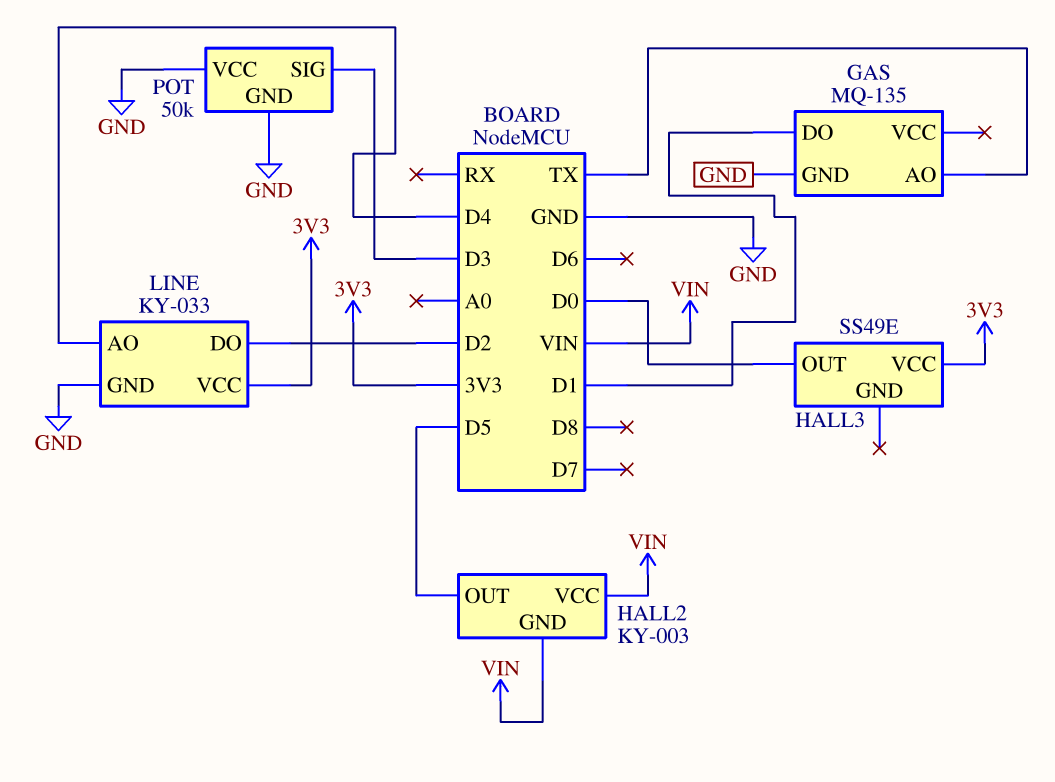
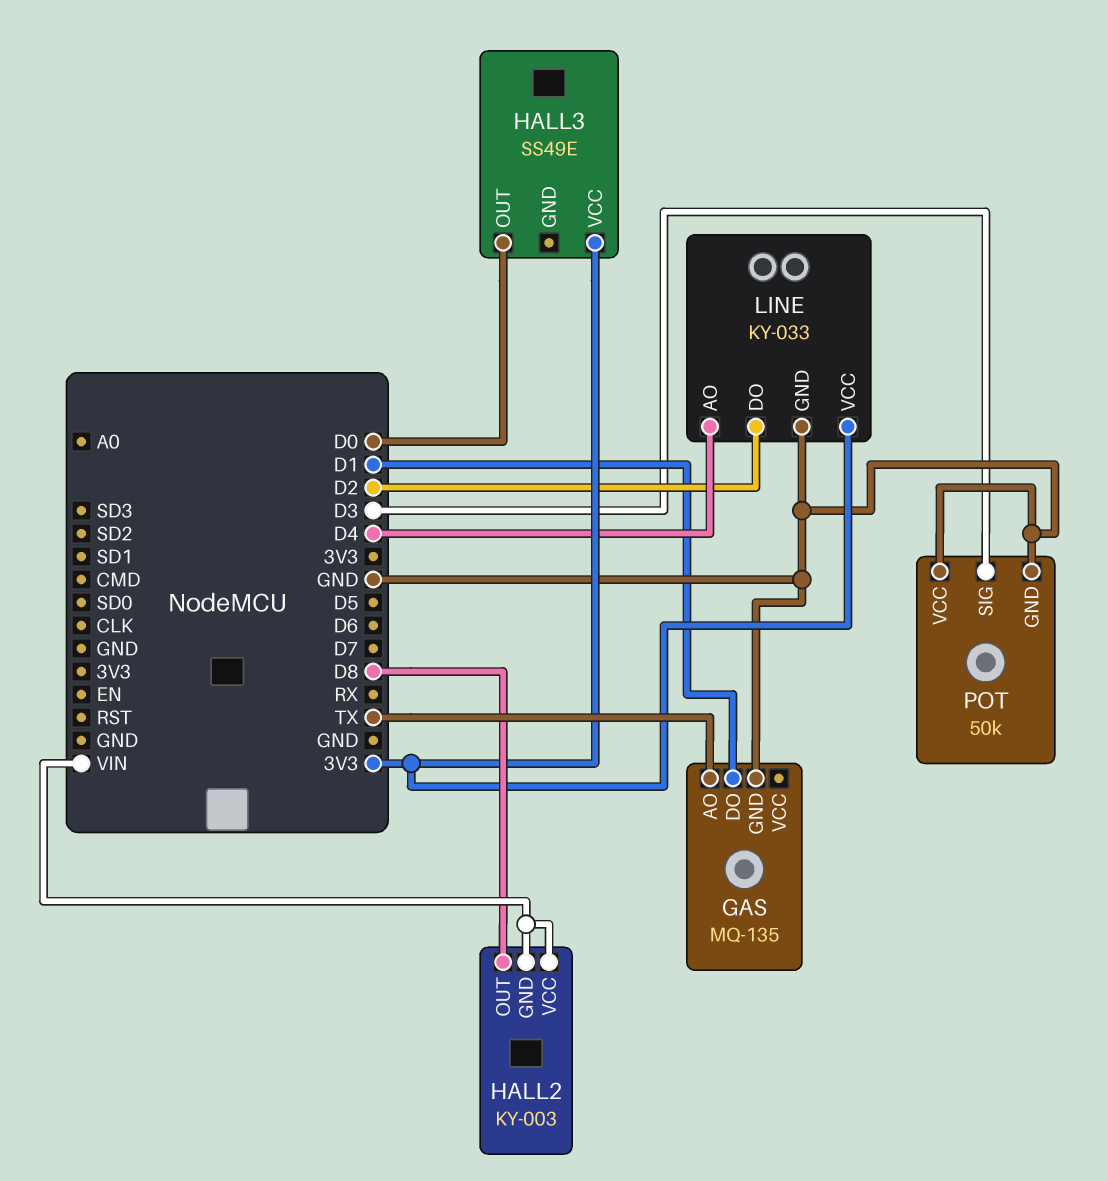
HALL2 pin OUT: D5 -> D8

